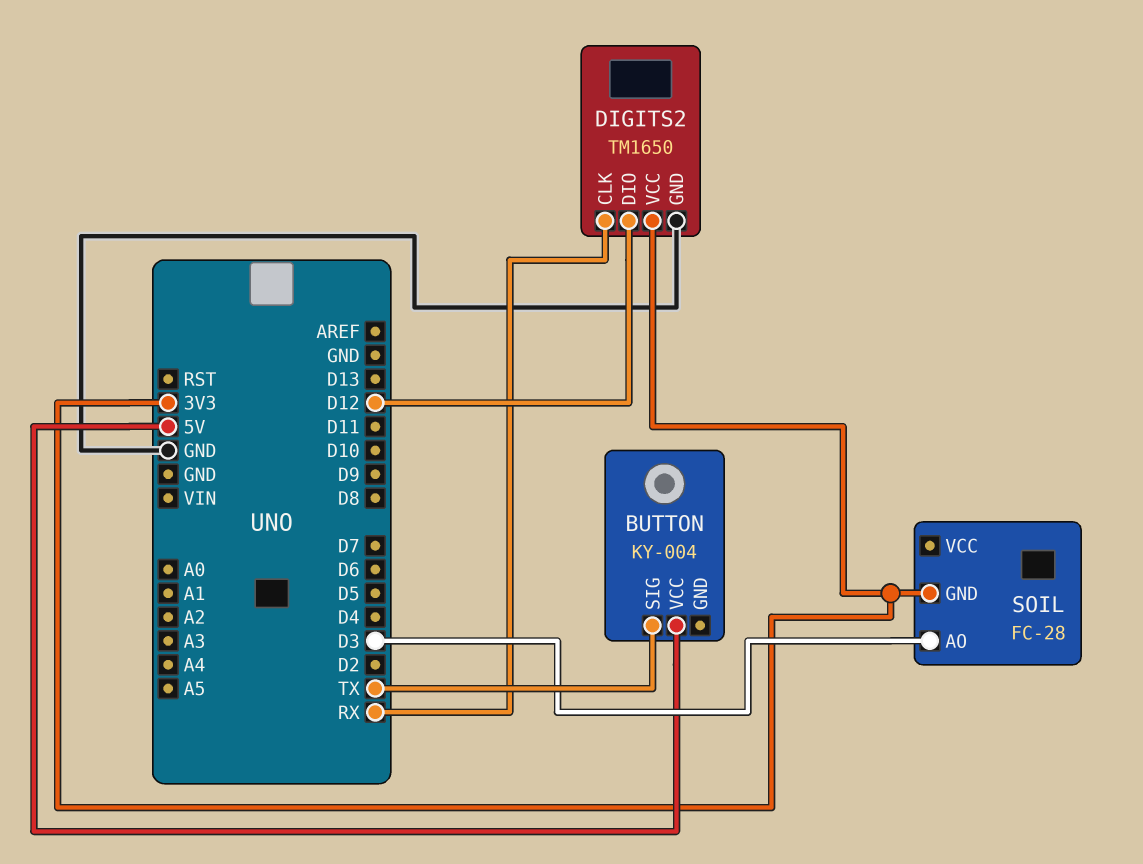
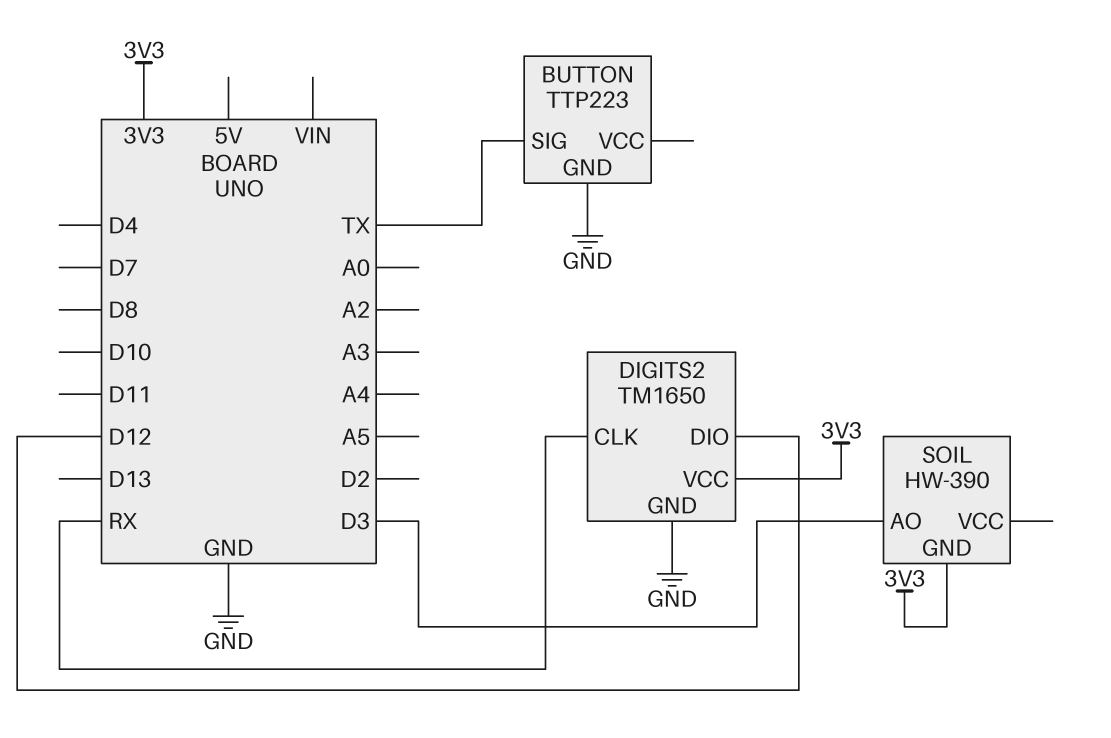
BUTTON: KY-004 -> TTP223
BUTTON pin GND: none -> GND
BUTTON pin VCC: 5V -> none
SOIL: FC-28 -> HW-390

